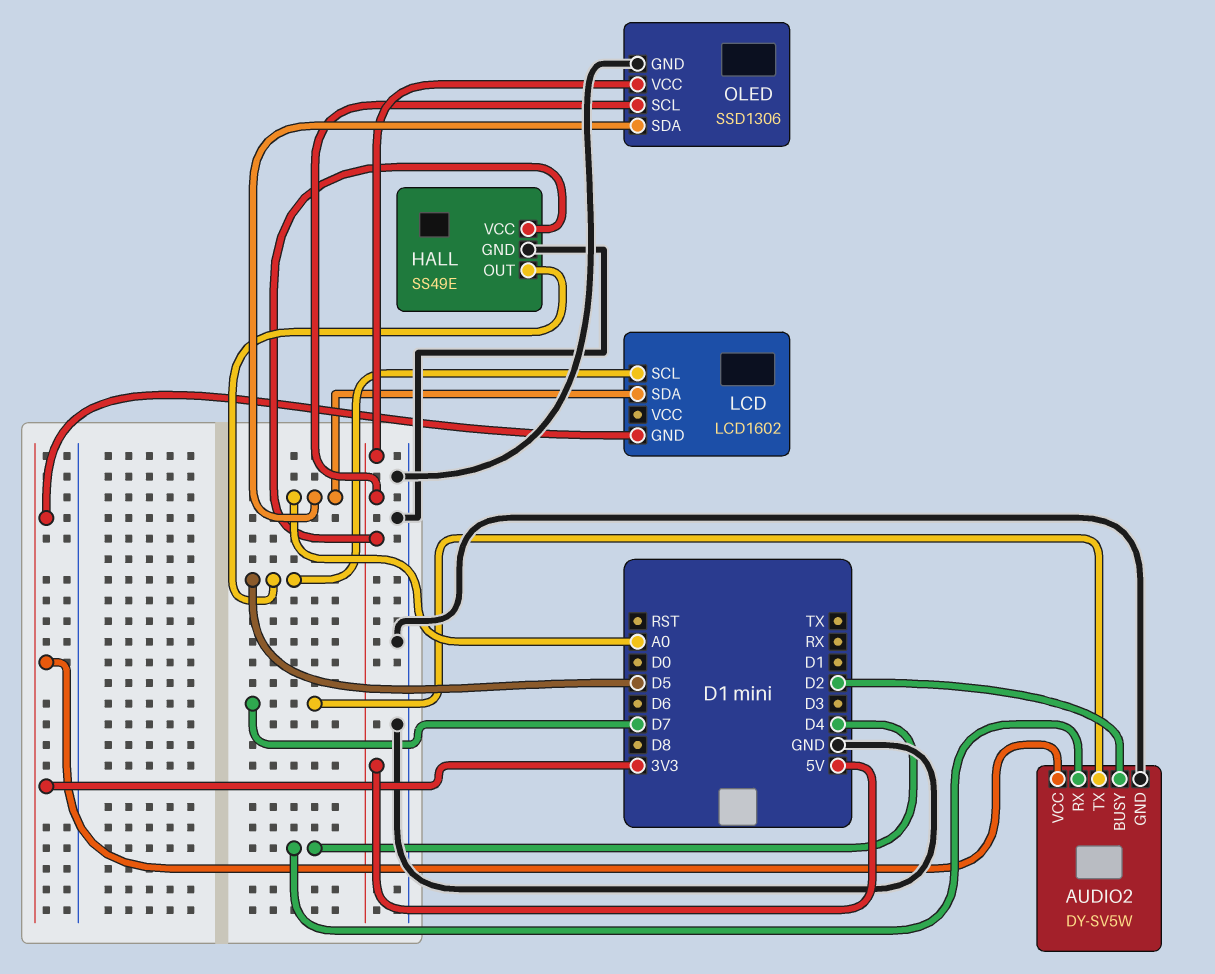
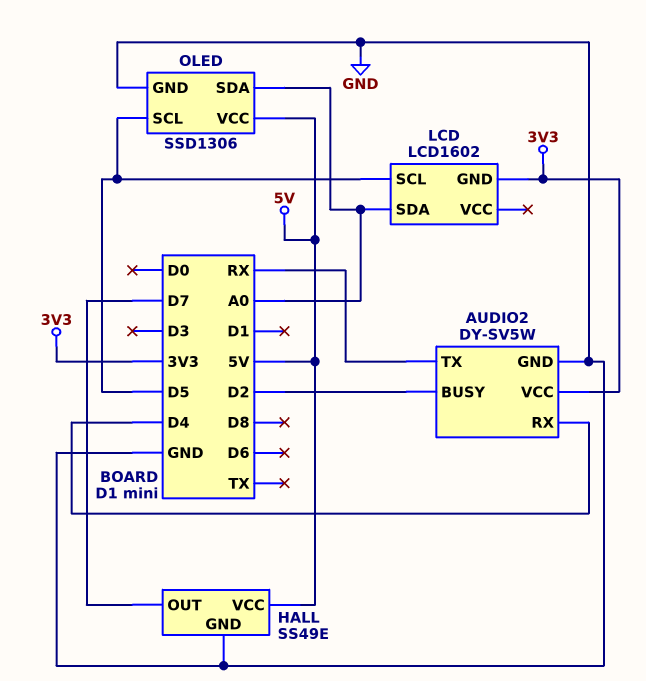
AUDIO2 pin TX: D7 -> RX
HALL pin OUT: D5 -> D7
OLED pin SCL: 5V -> D5

